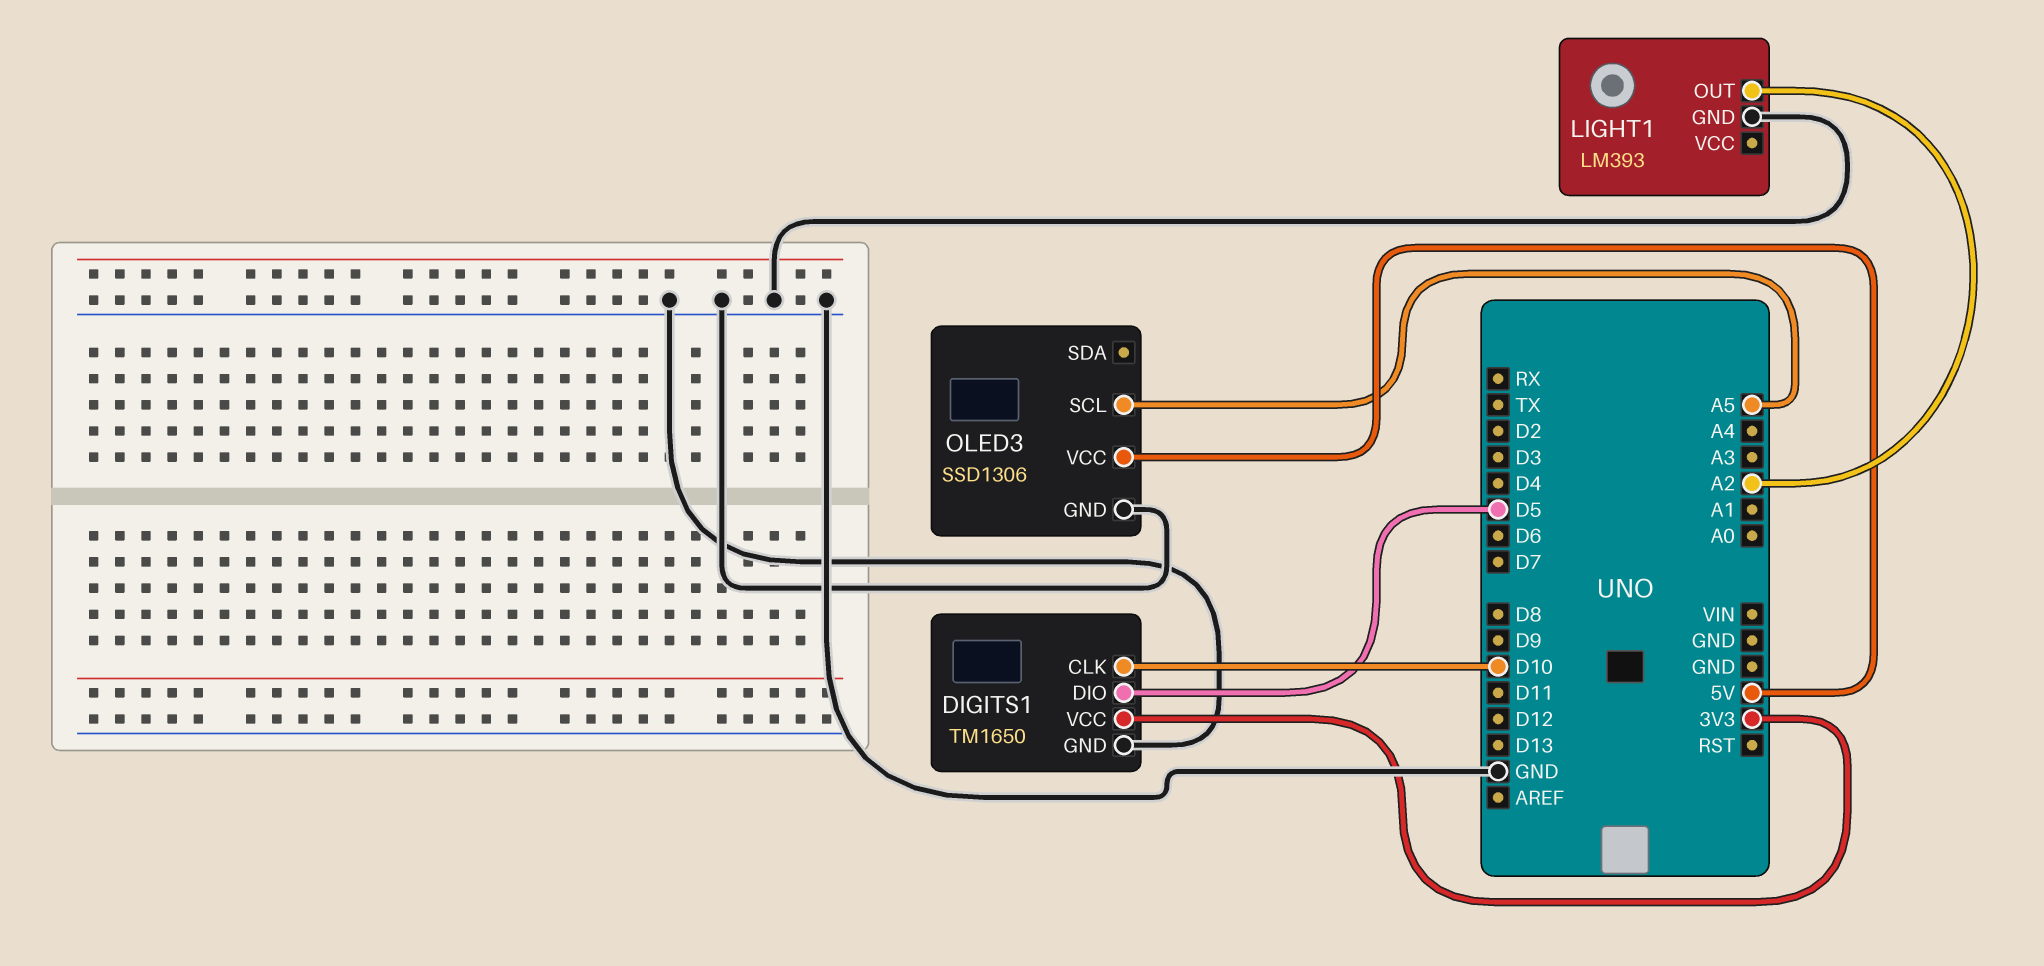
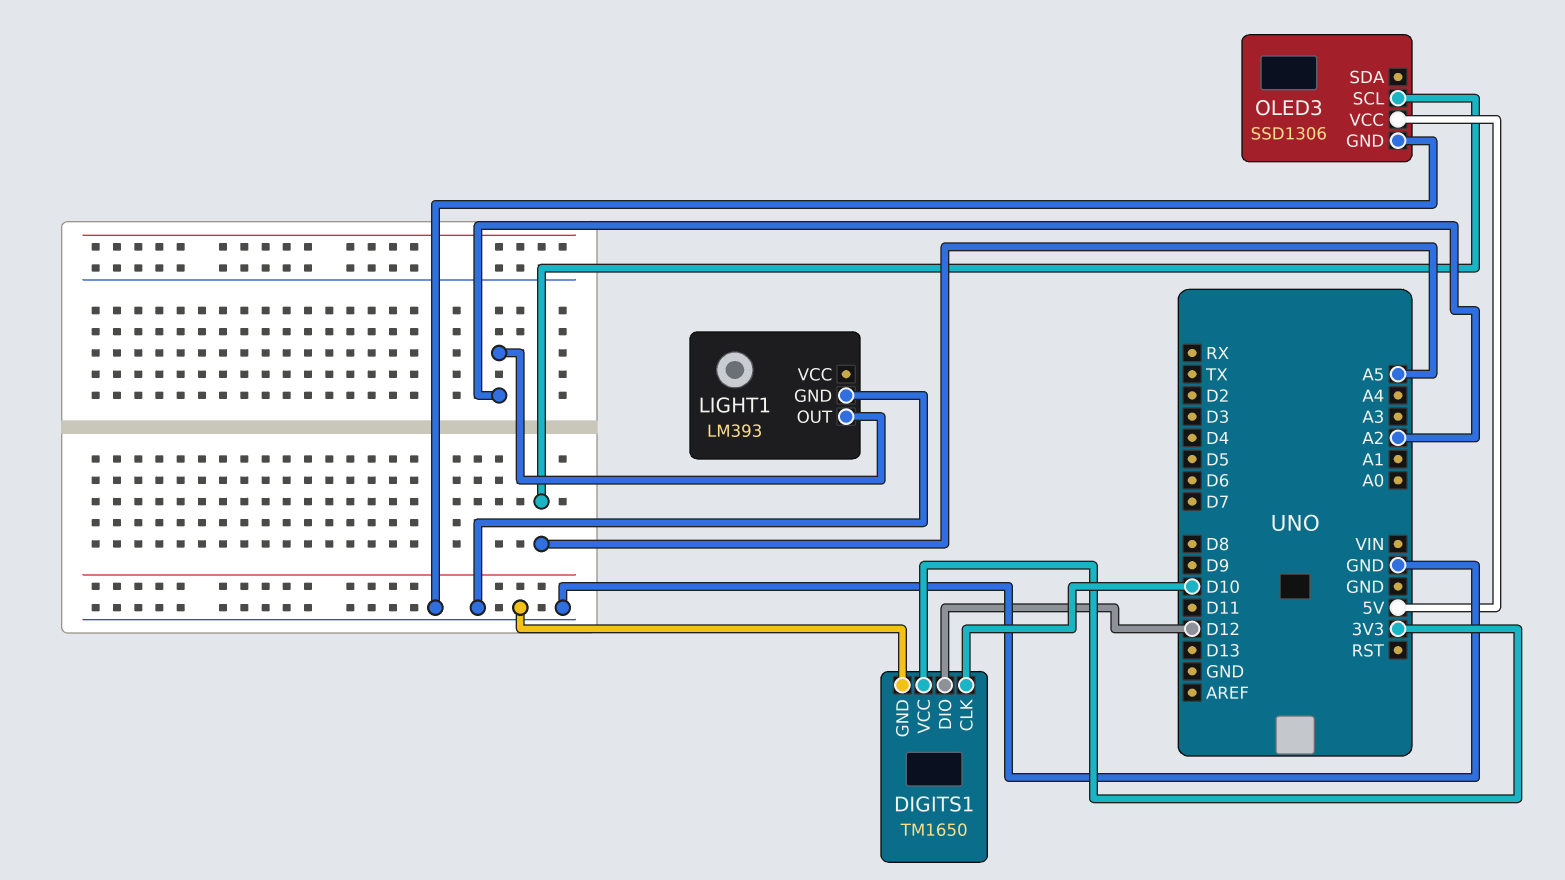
DIGITS1 pin DIO: D5 -> D12

